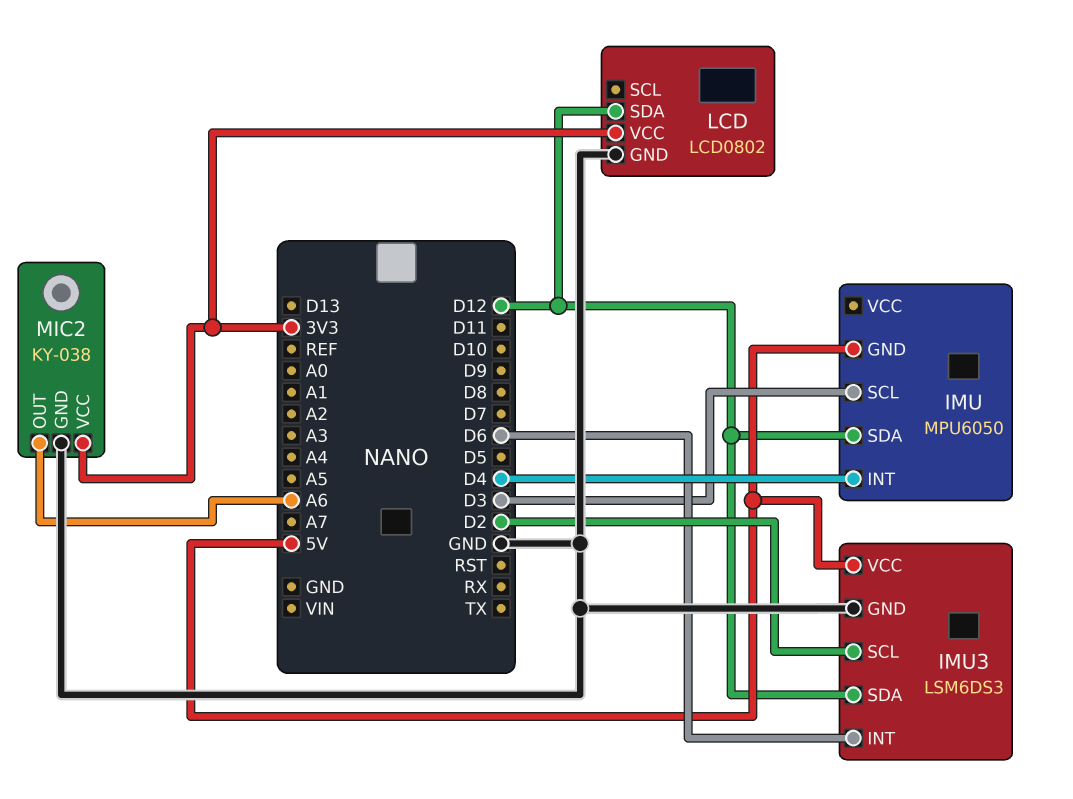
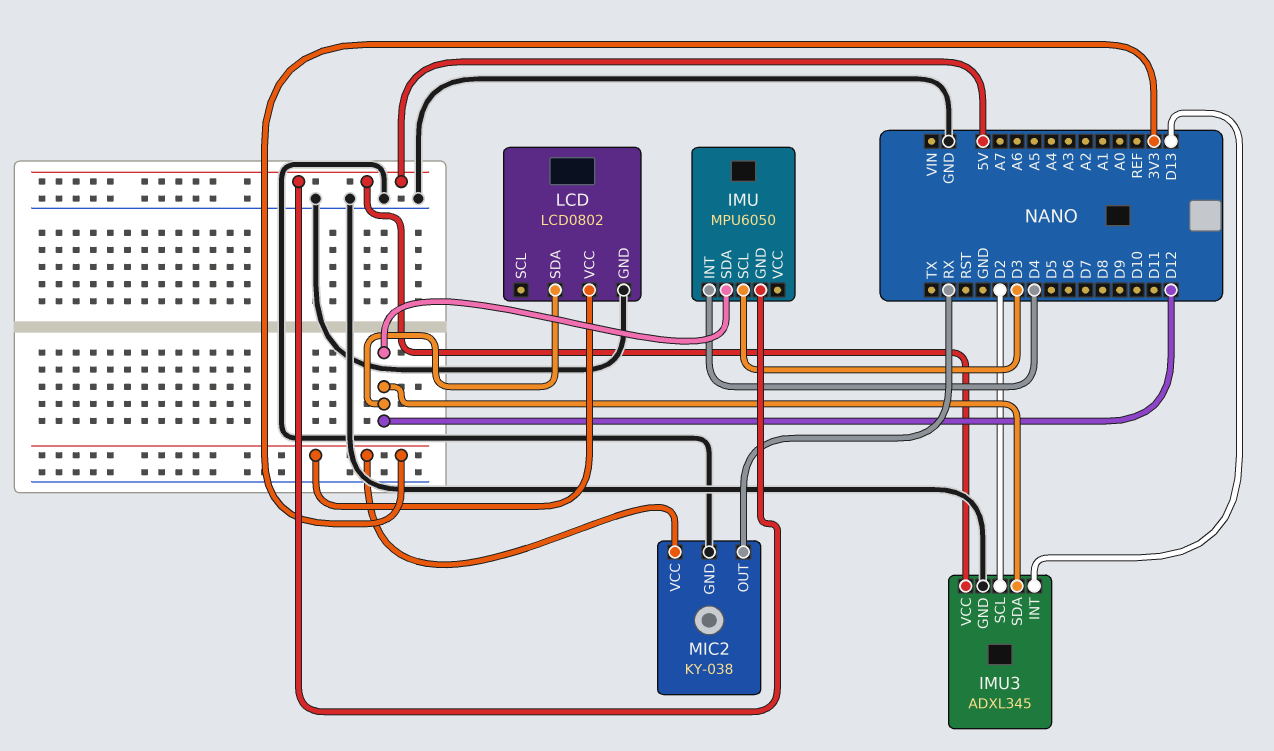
IMU3: LSM6DS3 -> ADXL345
IMU3 pin INT: D6 -> D13
MIC2 pin OUT: A6 -> RX

